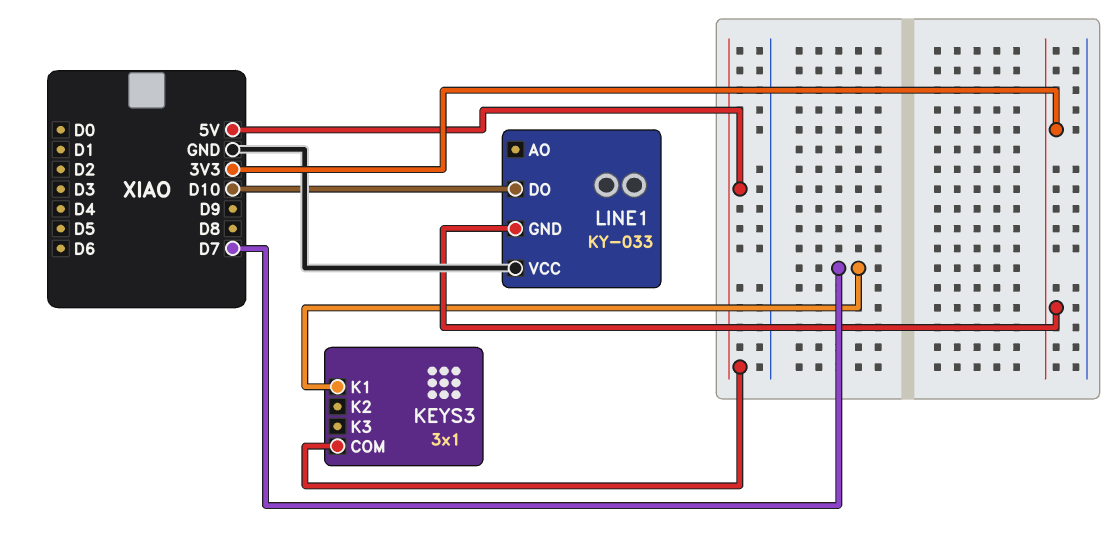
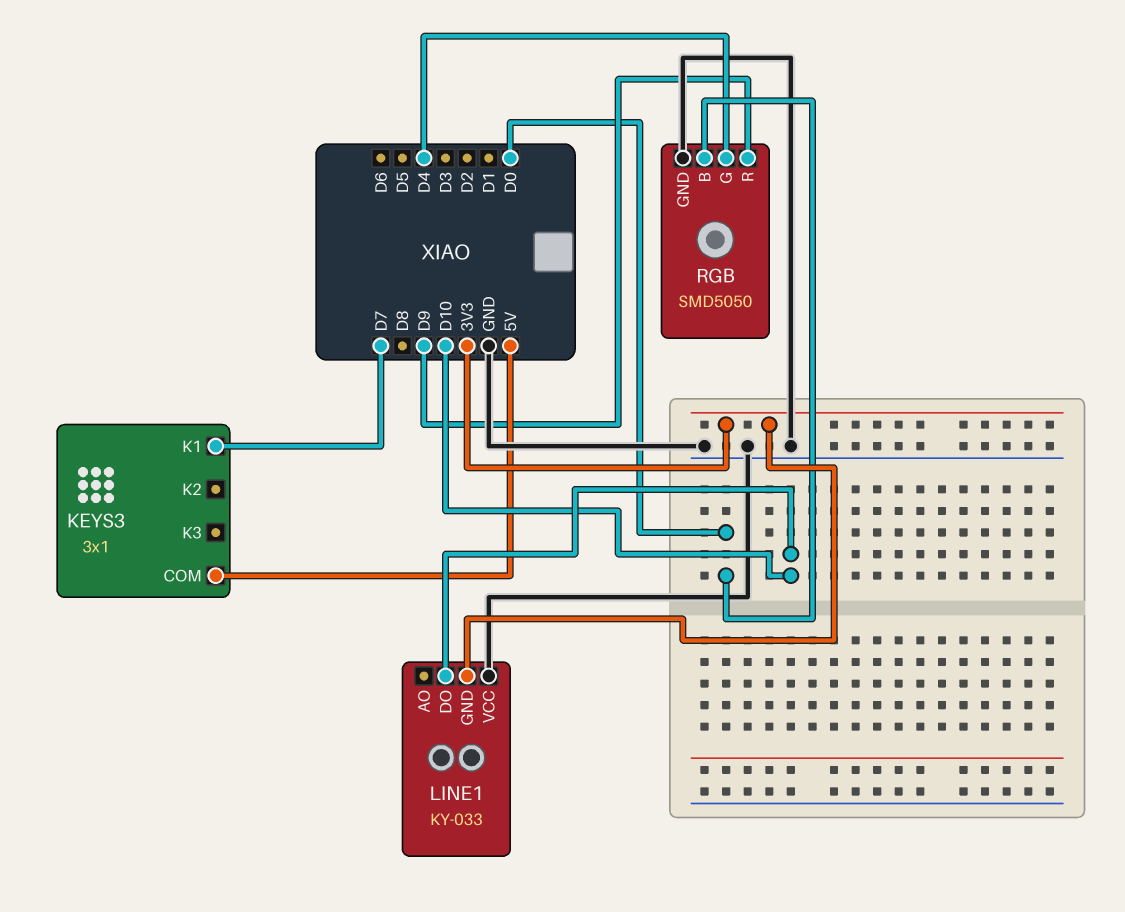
RGB: none -> SMD5050
RGB pin B: none -> D0
RGB pin G: none -> D4
RGB pin GND: none -> GND
RGB pin R: none -> D9

